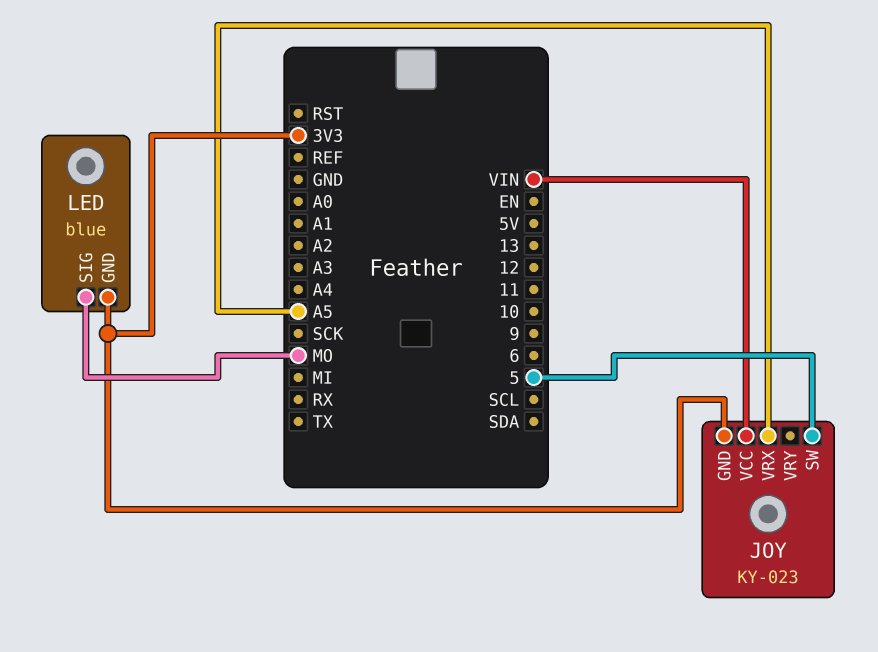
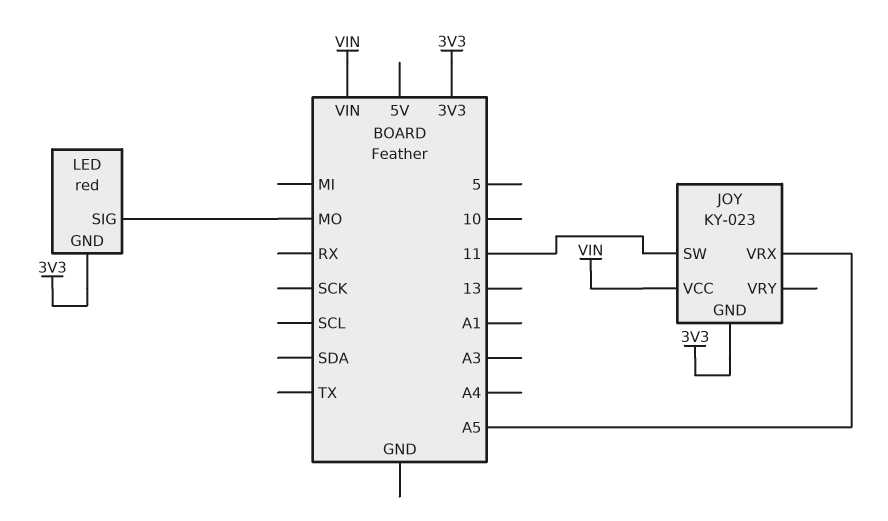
JOY pin SW: 5 -> 11
LED: blue -> red

